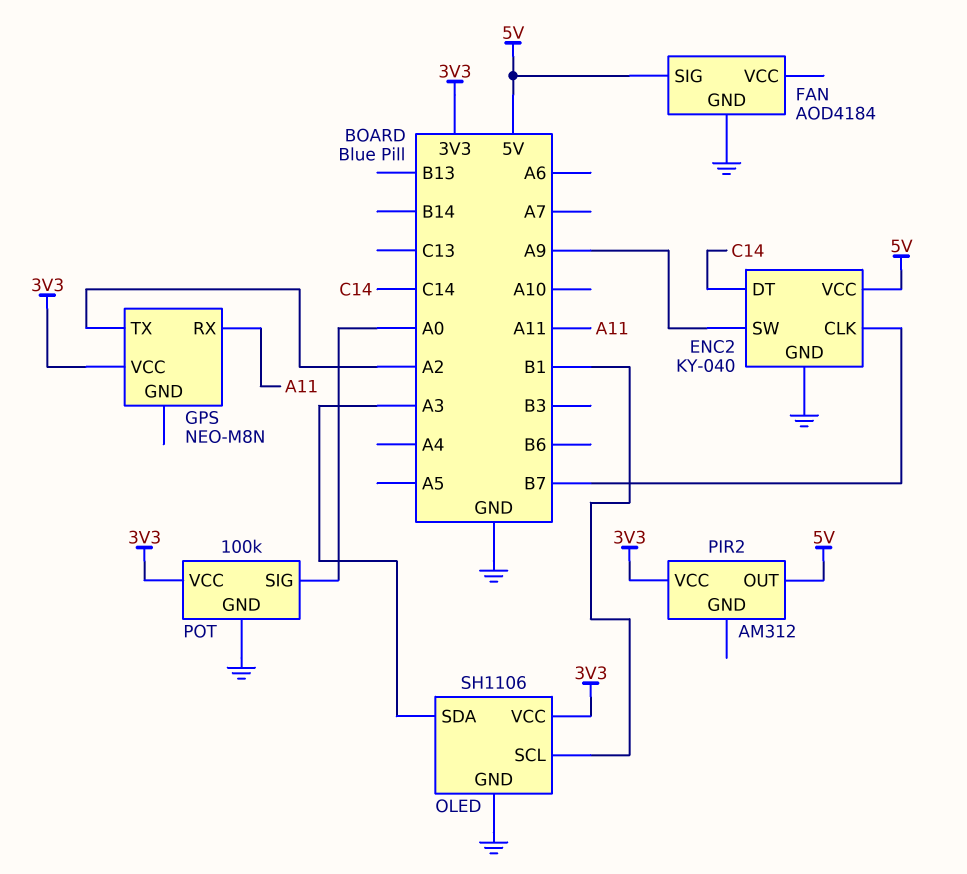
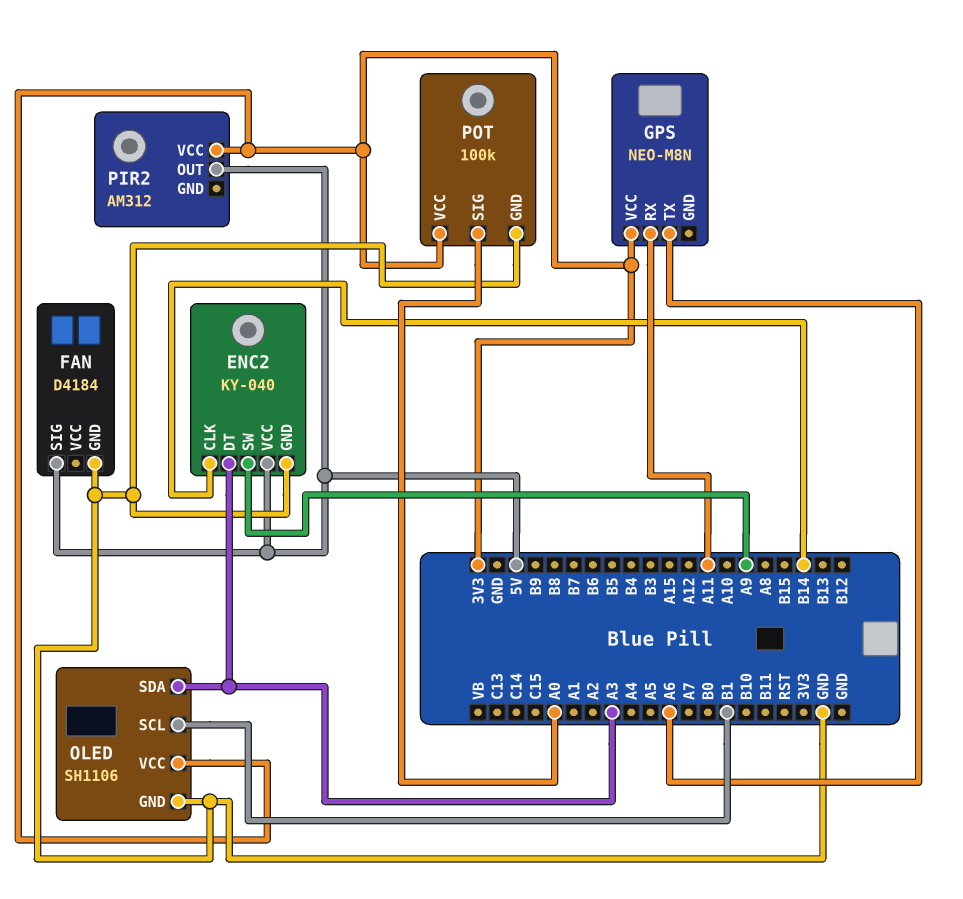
ENC2 pin CLK: B7 -> B14
ENC2 pin DT: C14 -> A3
FAN: AOD4184 -> D4184
GPS pin TX: A2 -> A6

